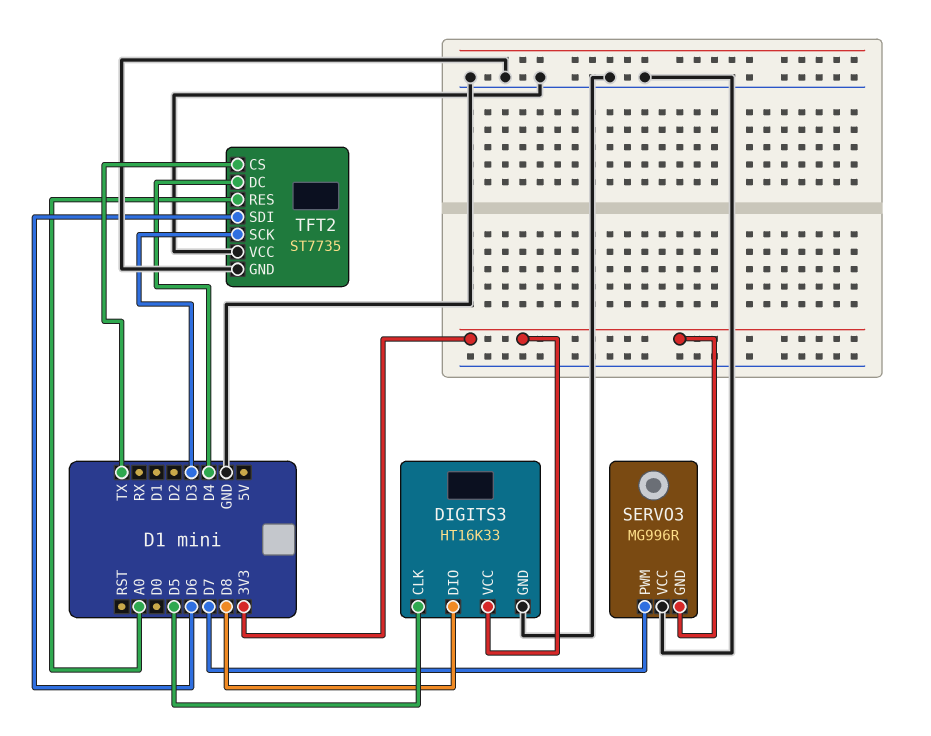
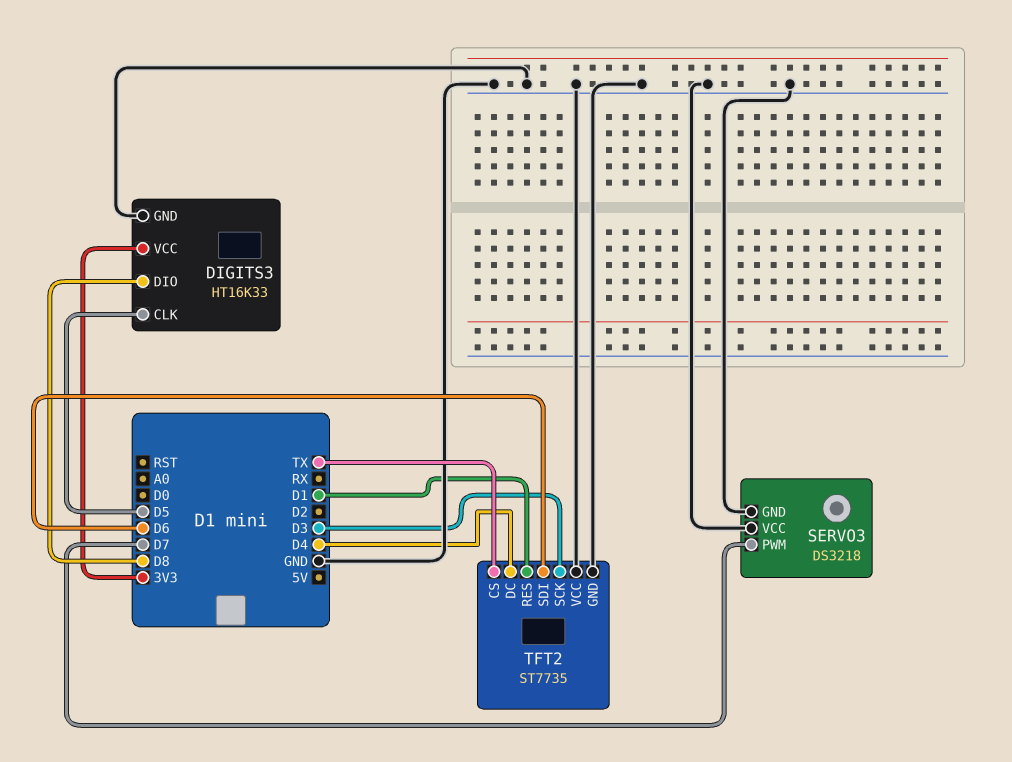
SERVO3: MG996R -> DS3218
SERVO3 pin GND: 3V3 -> GND
TFT2 pin RES: A0 -> D1

